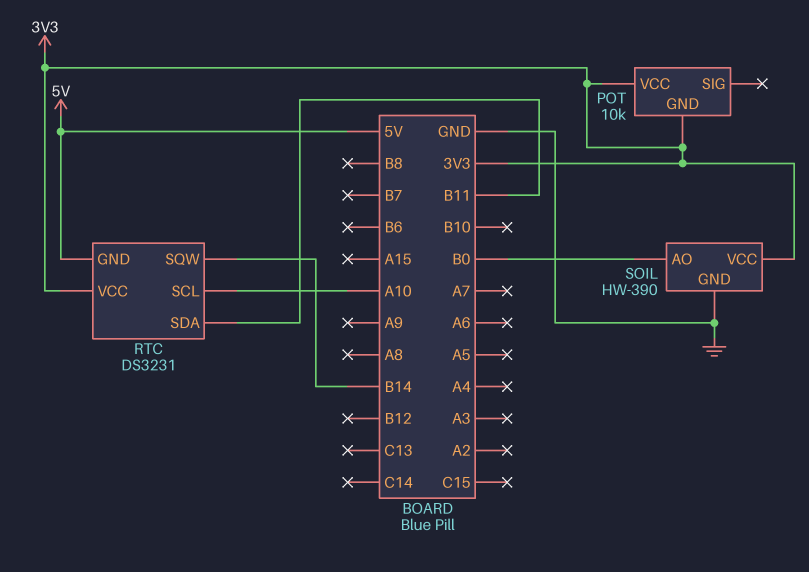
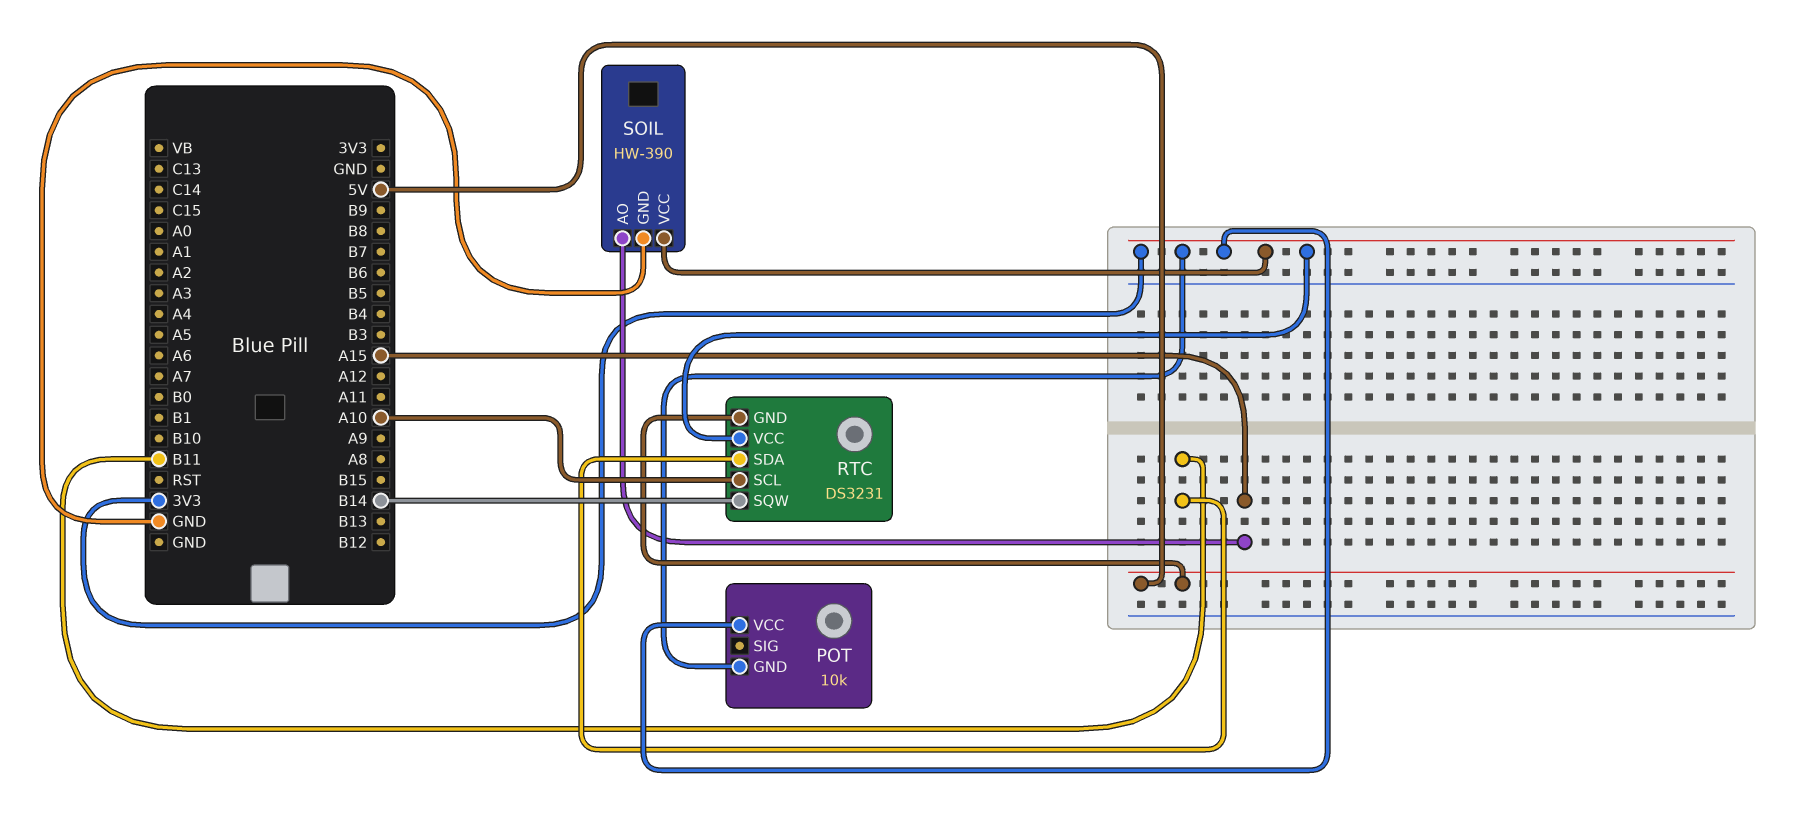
SOIL pin AO: B0 -> A15

